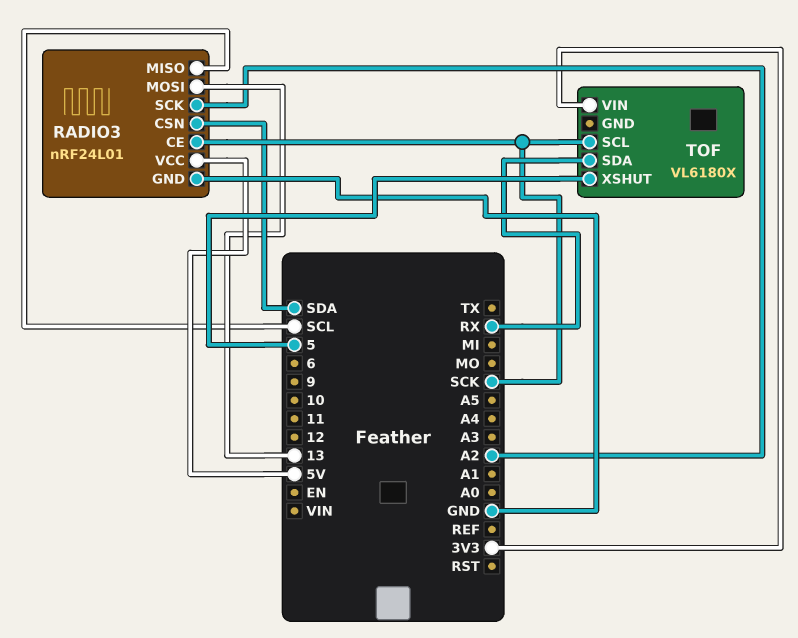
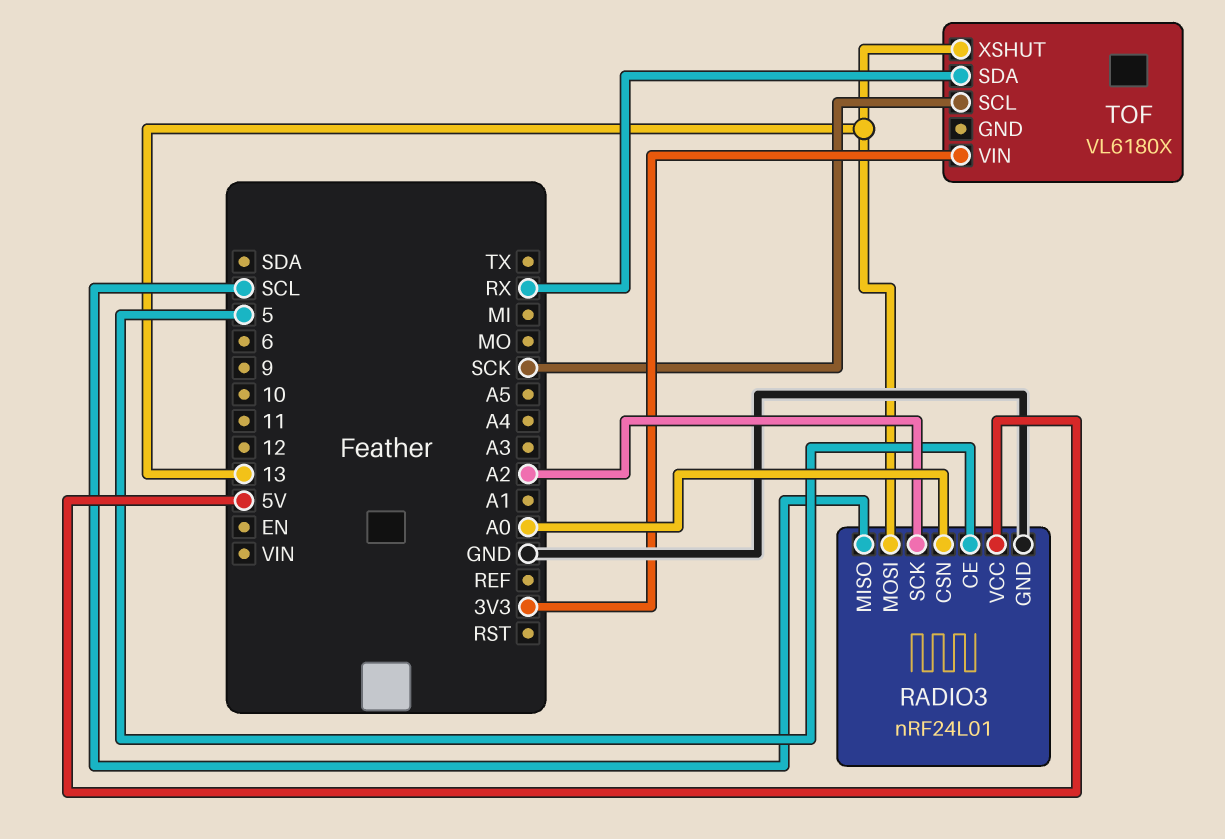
RADIO3 pin CE: SCK -> 5
RADIO3 pin CSN: SDA -> A0
TOF pin XSHUT: 5 -> 13

